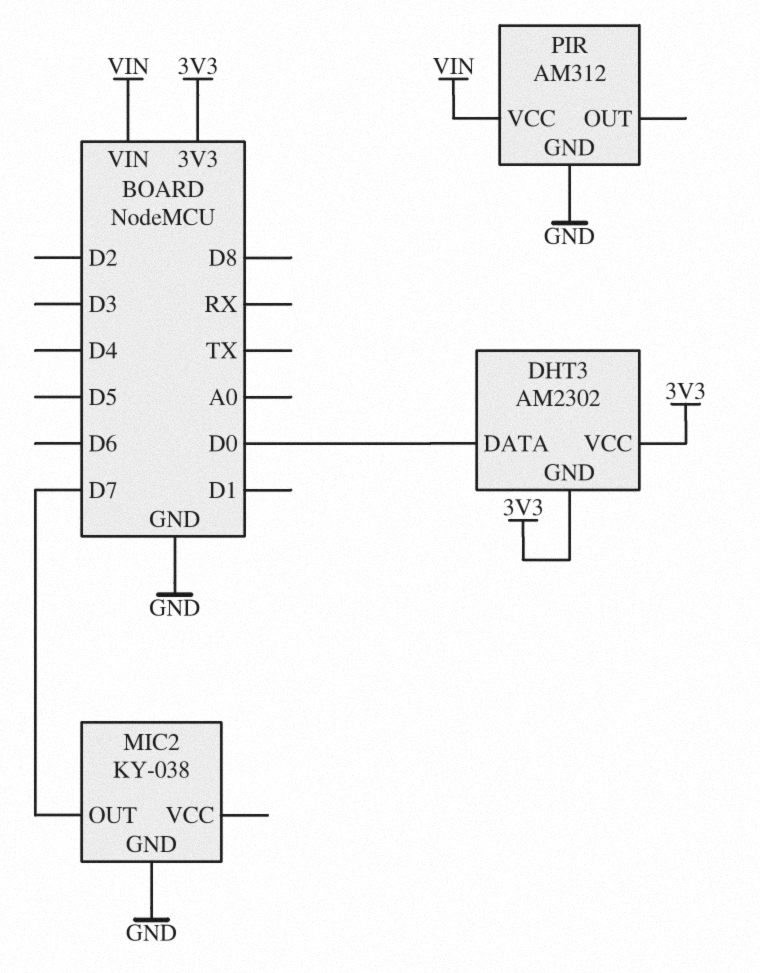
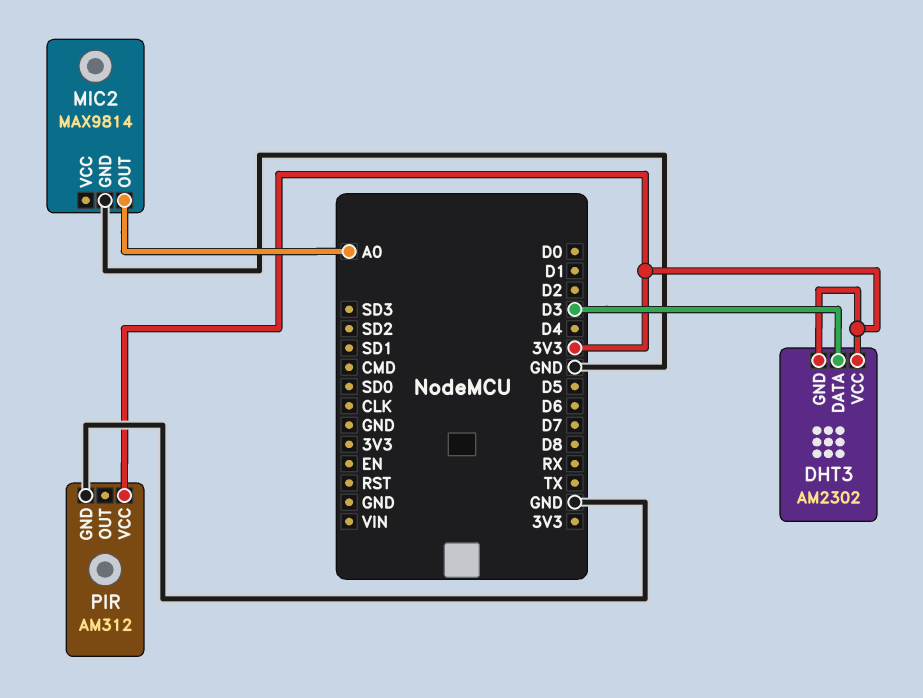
DHT3 pin DATA: D0 -> D3
MIC2: KY-038 -> MAX9814
MIC2 pin OUT: D7 -> A0
PIR pin VCC: VIN -> 3V3

